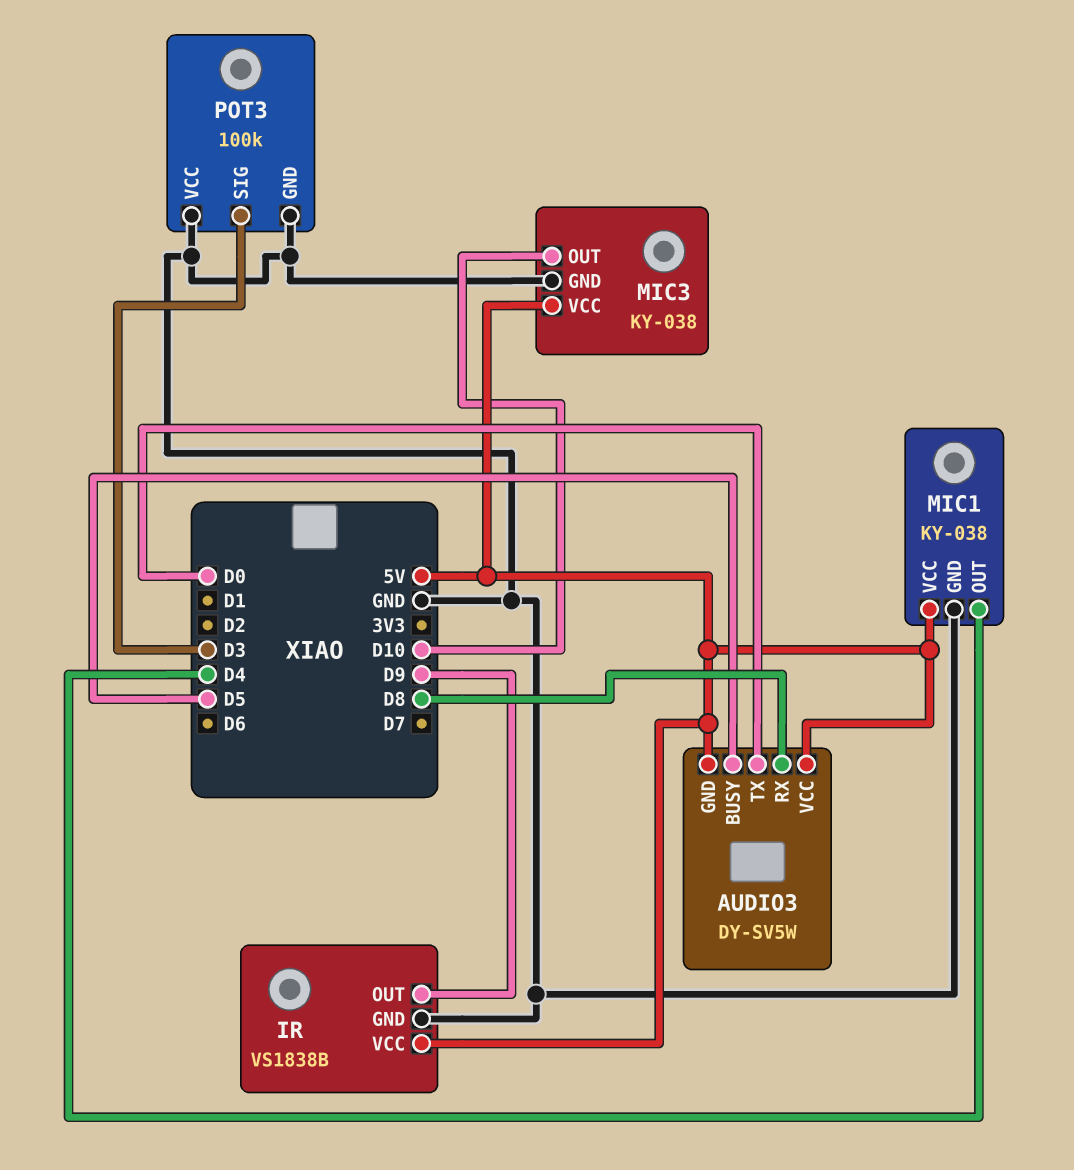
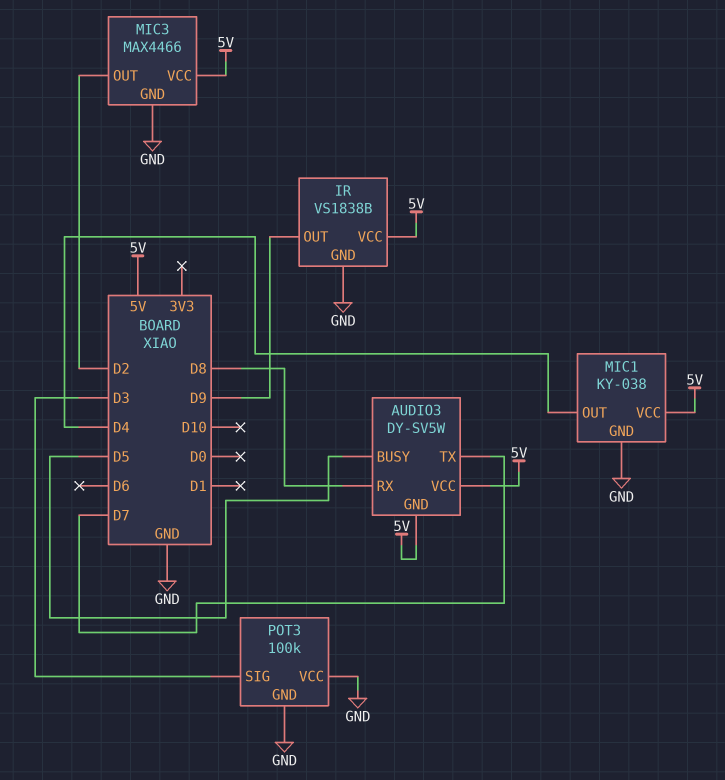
AUDIO3 pin TX: D0 -> D7
MIC3: KY-038 -> MAX4466
MIC3 pin OUT: D10 -> D2

